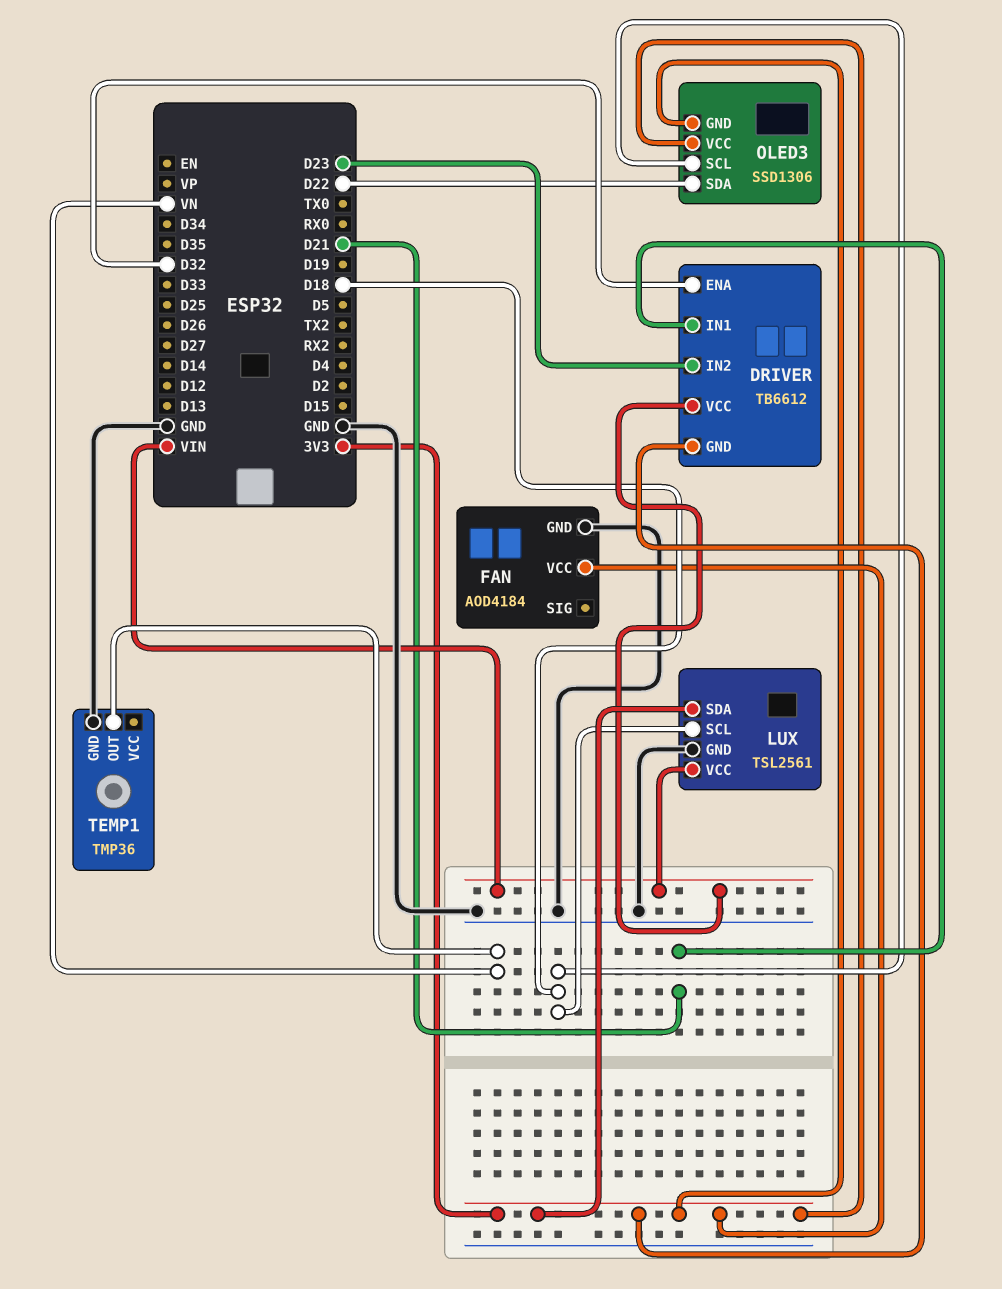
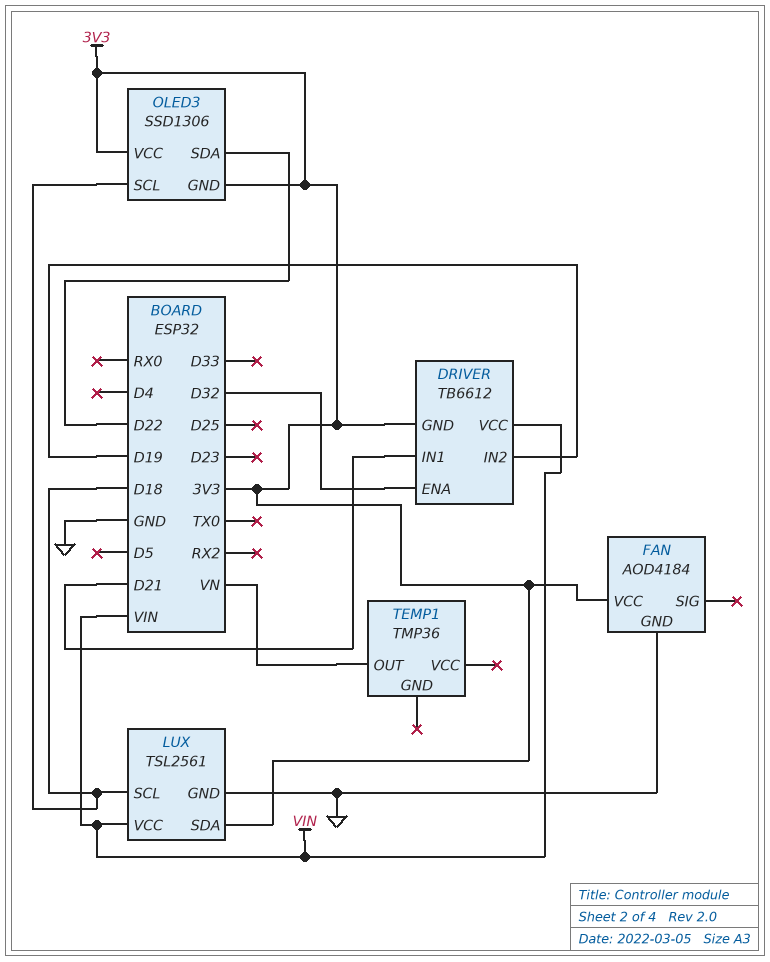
DRIVER pin IN2: D23 -> D19
TEMP1 pin GND: GND -> none

